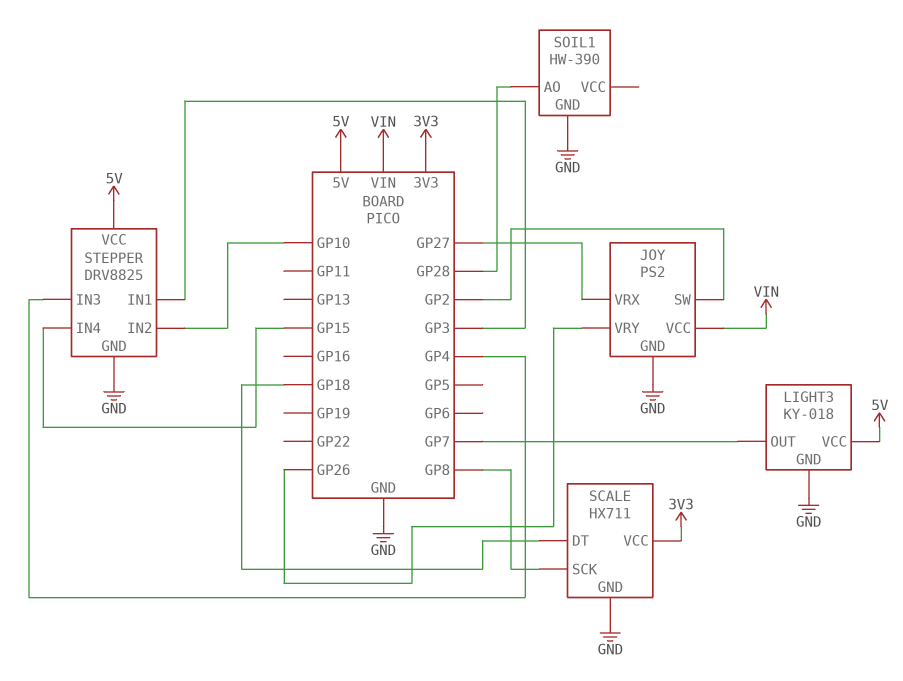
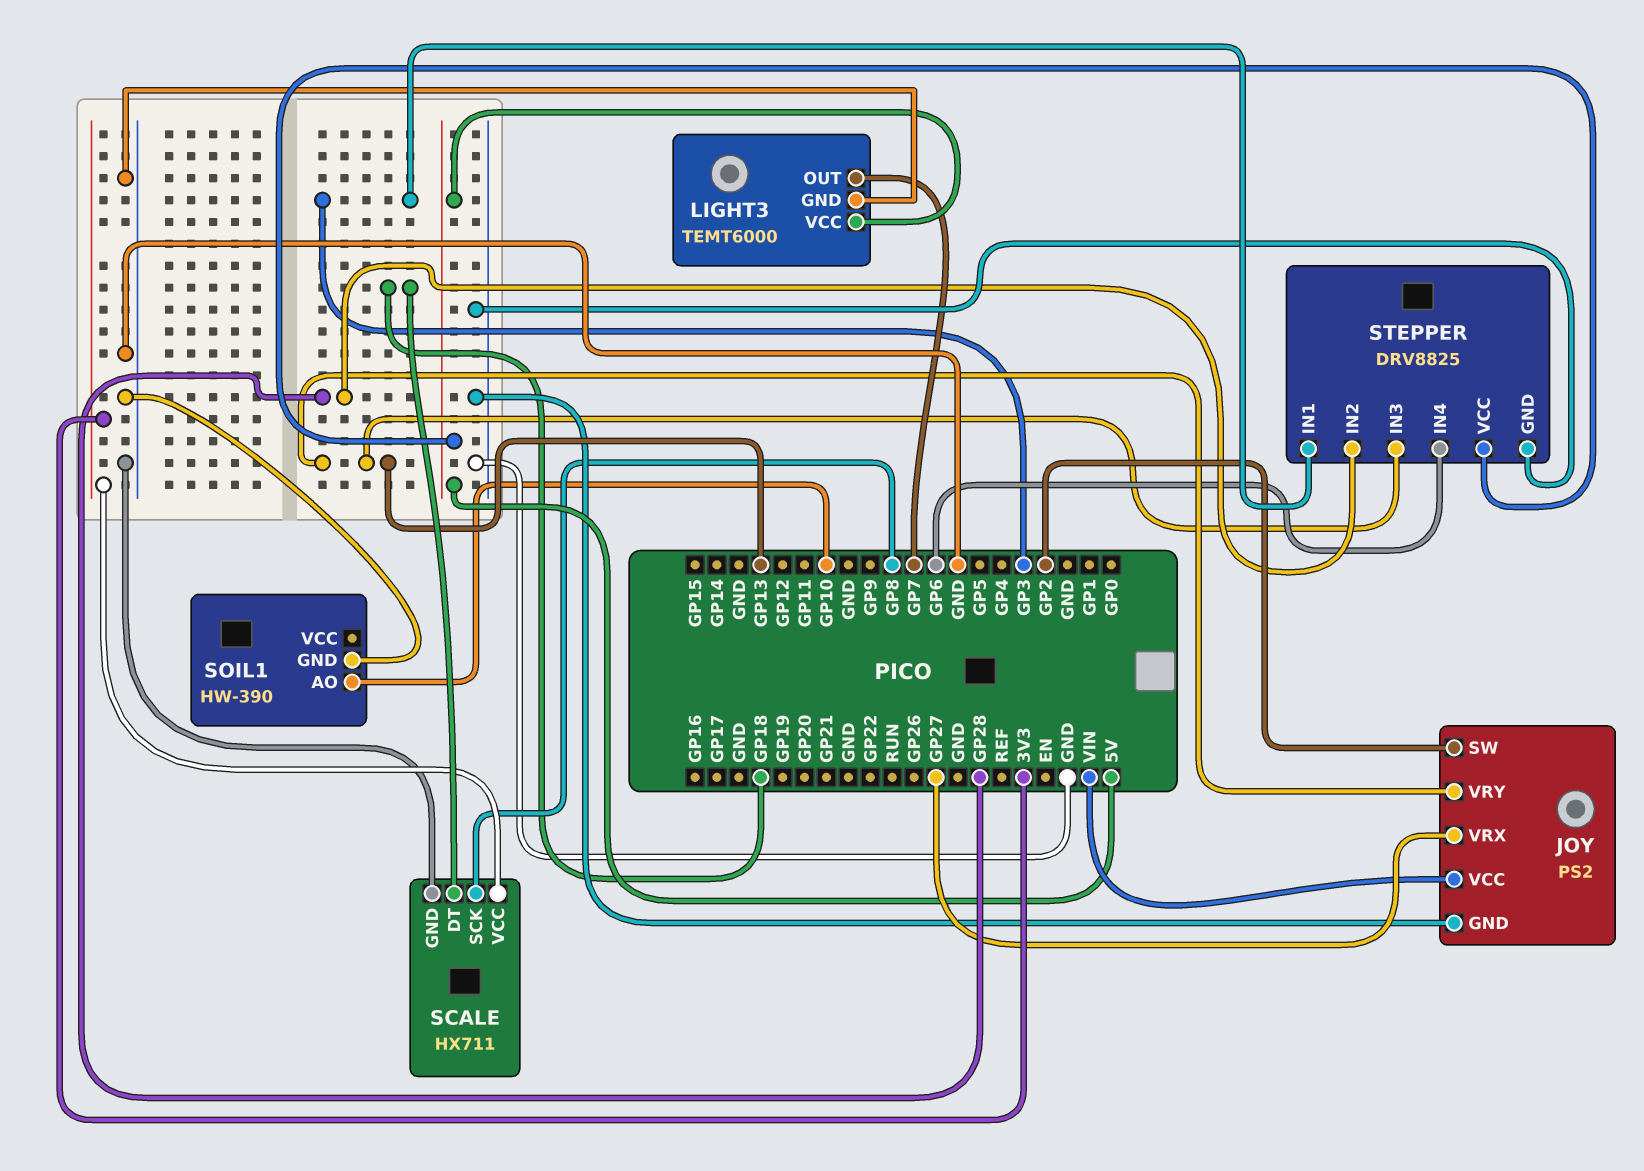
JOY pin VRY: GP26 -> GP13
LIGHT3: KY-018 -> TEMT6000
SOIL1 pin AO: GP28 -> GP10
STEPPER pin IN2: GP10 -> GP28
STEPPER pin IN3: GP4 -> GP13
STEPPER pin IN4: GP15 -> GP6

